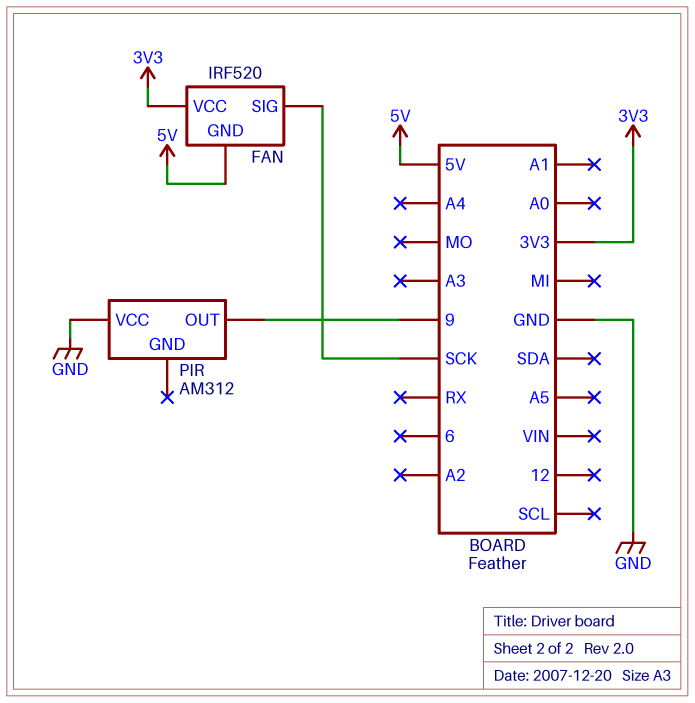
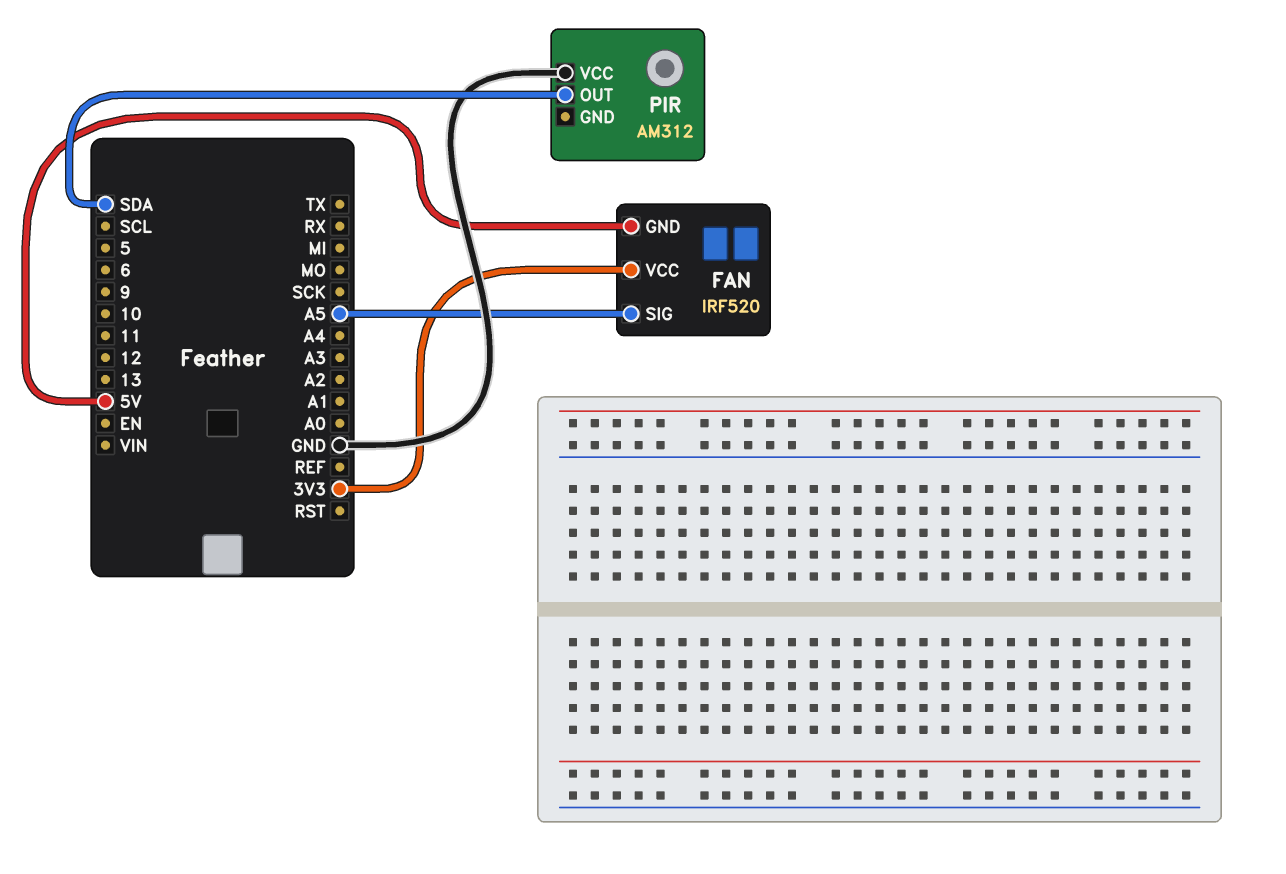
FAN pin SIG: SCK -> A5
PIR pin OUT: 9 -> SDA

